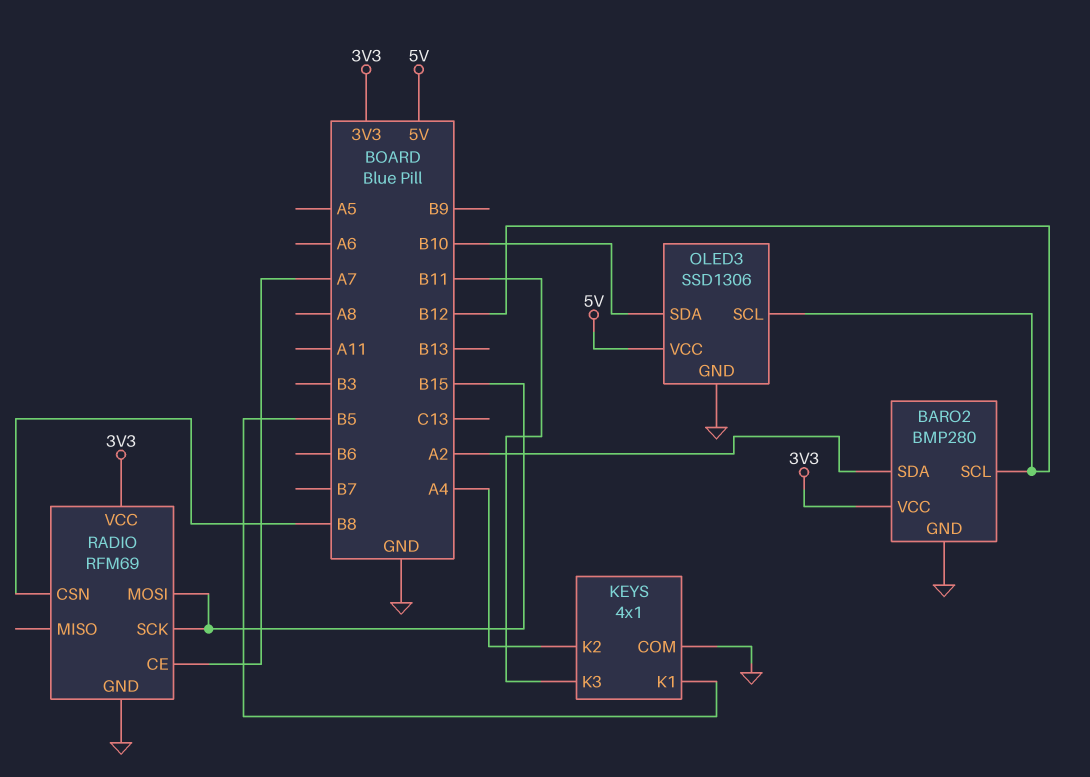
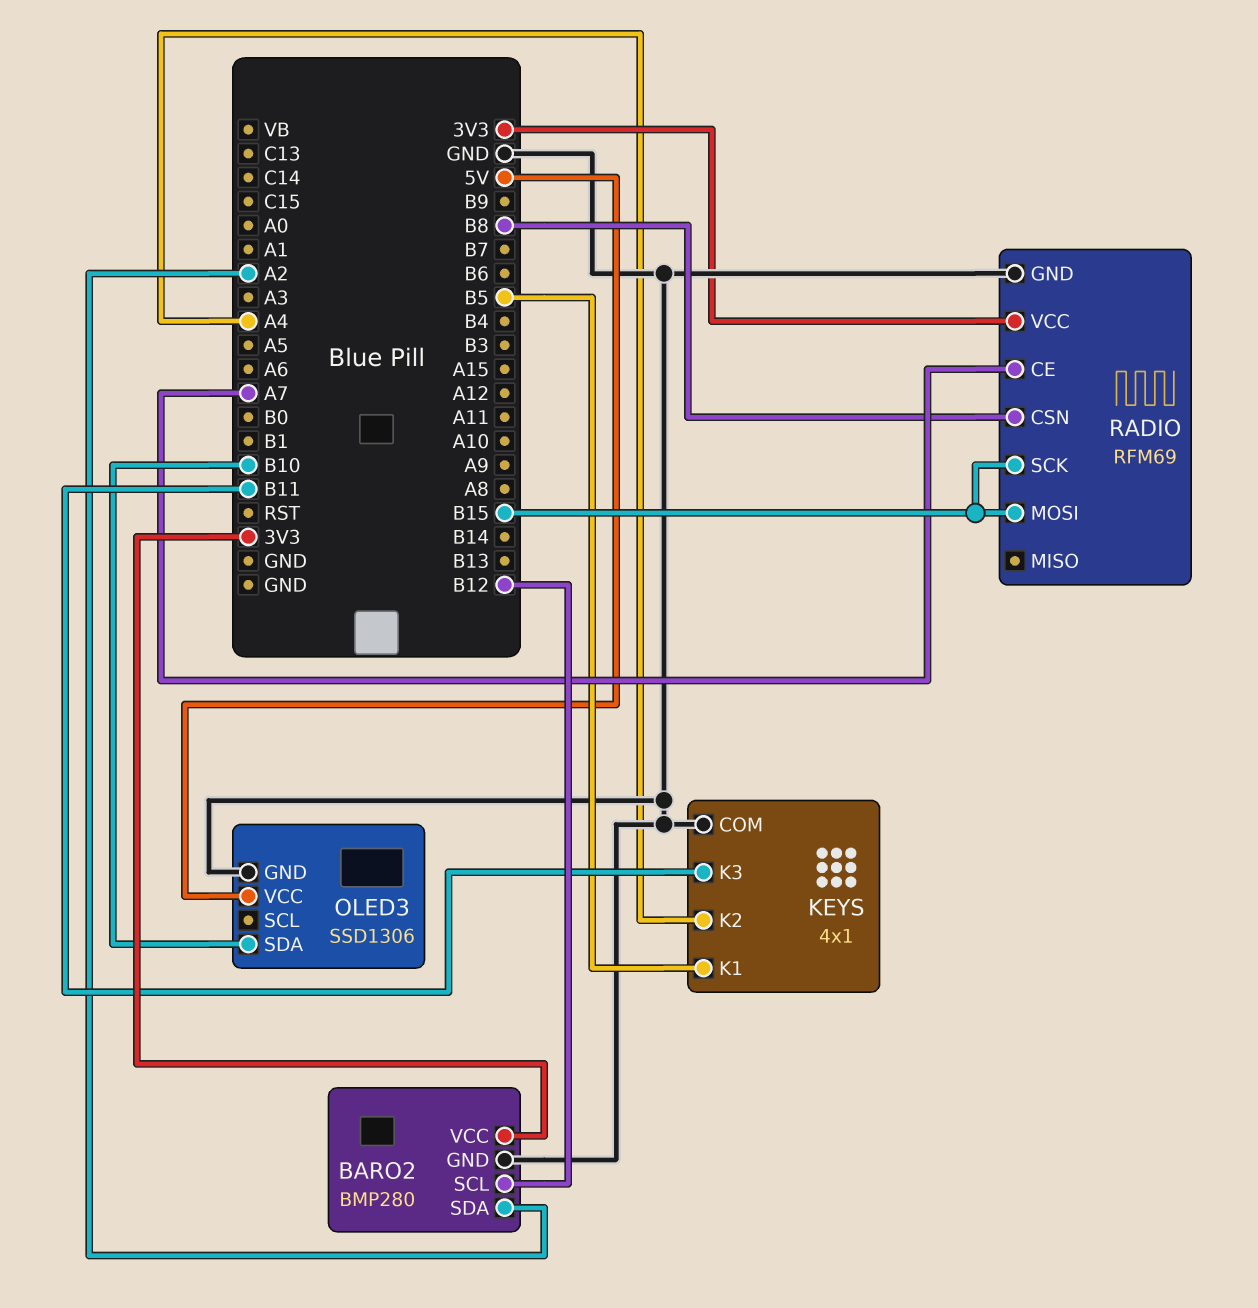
OLED3 pin SCL: B12 -> none

